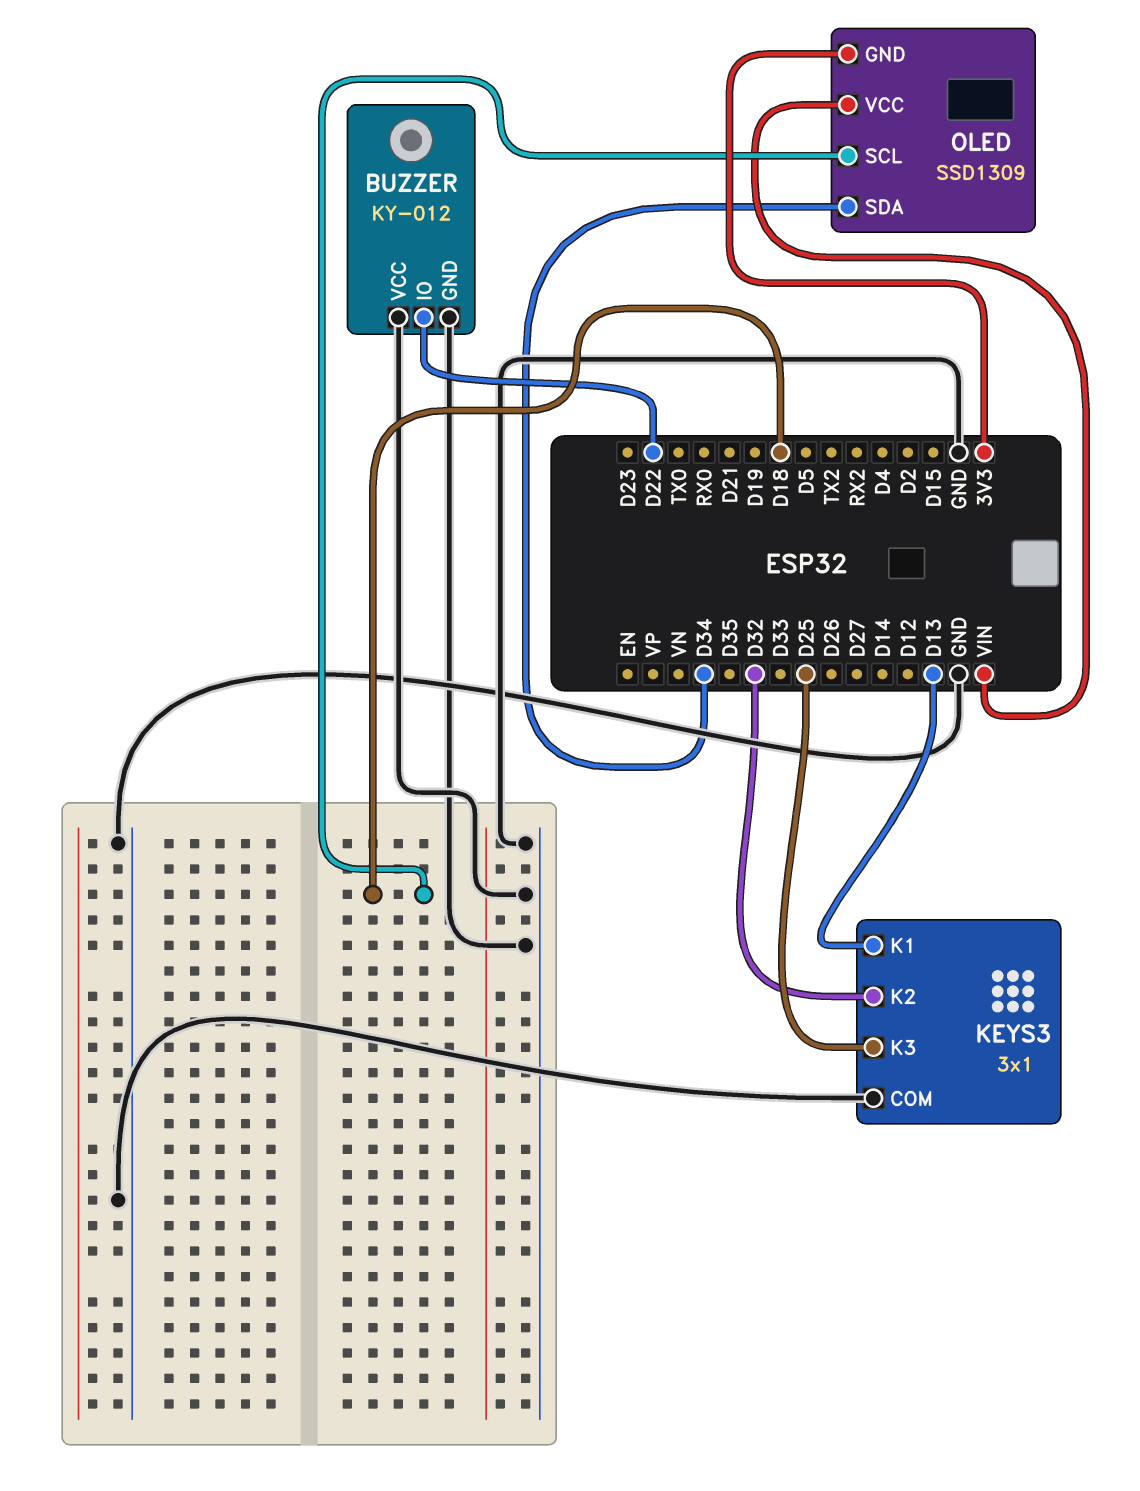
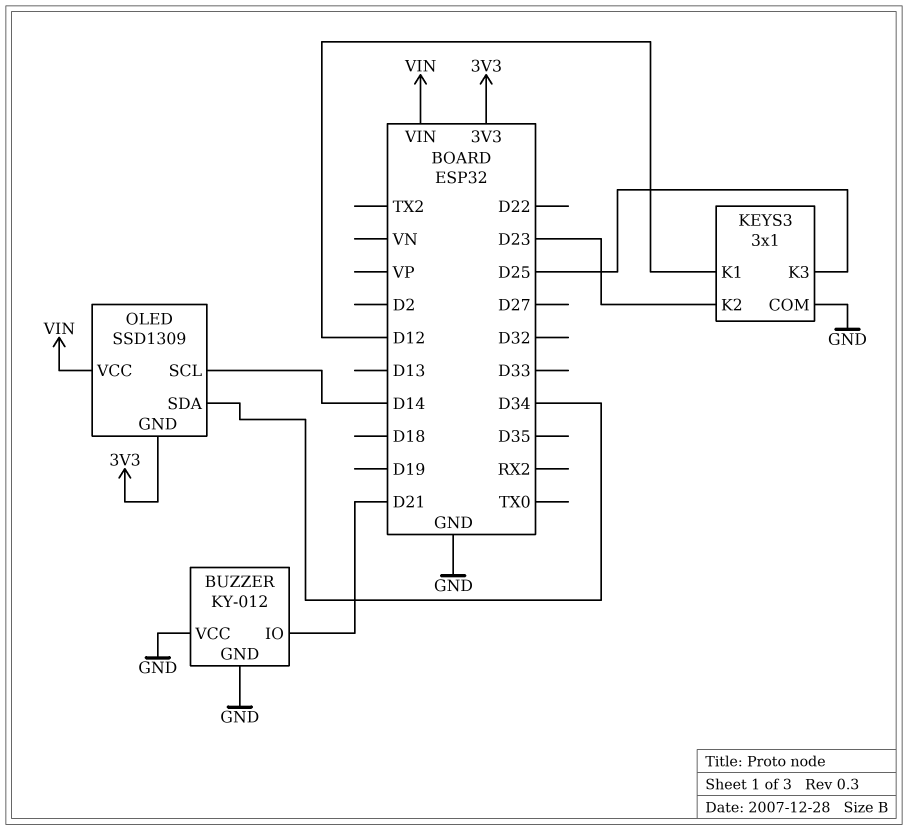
BUZZER pin IO: D22 -> D21
KEYS3 pin K1: D13 -> D12
KEYS3 pin K2: D32 -> D23
OLED pin SCL: D18 -> D14

